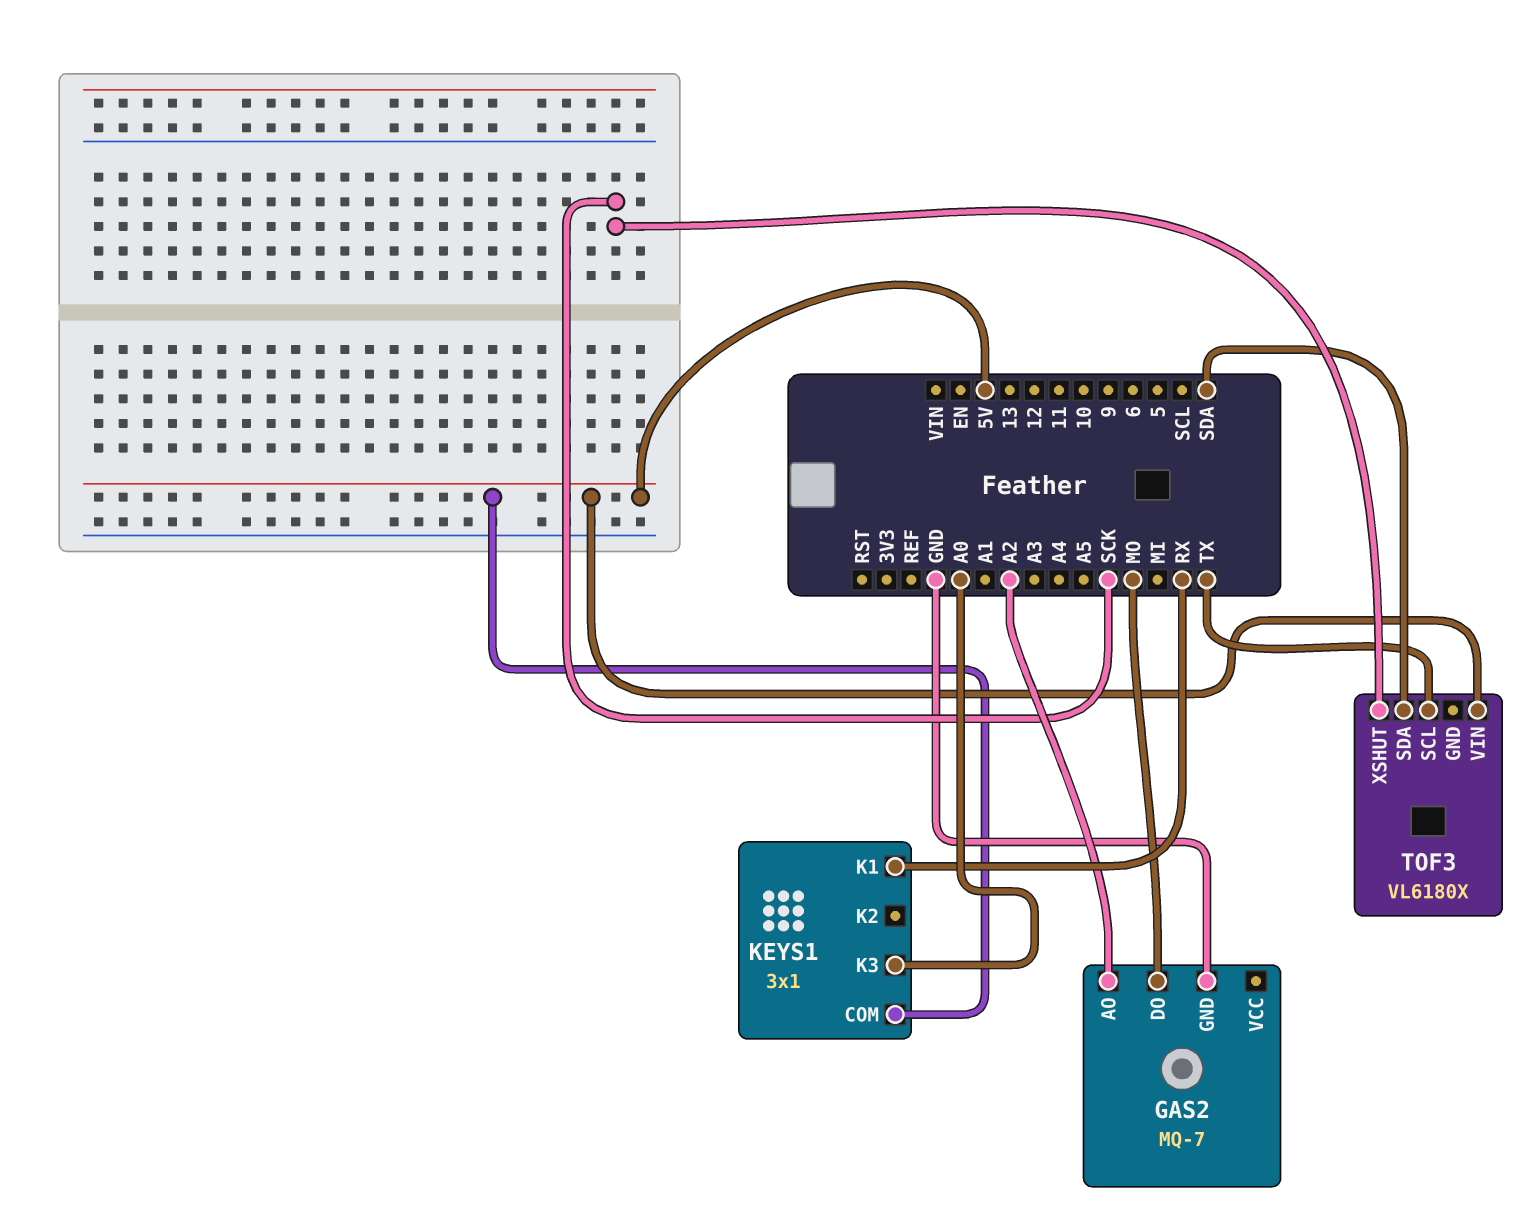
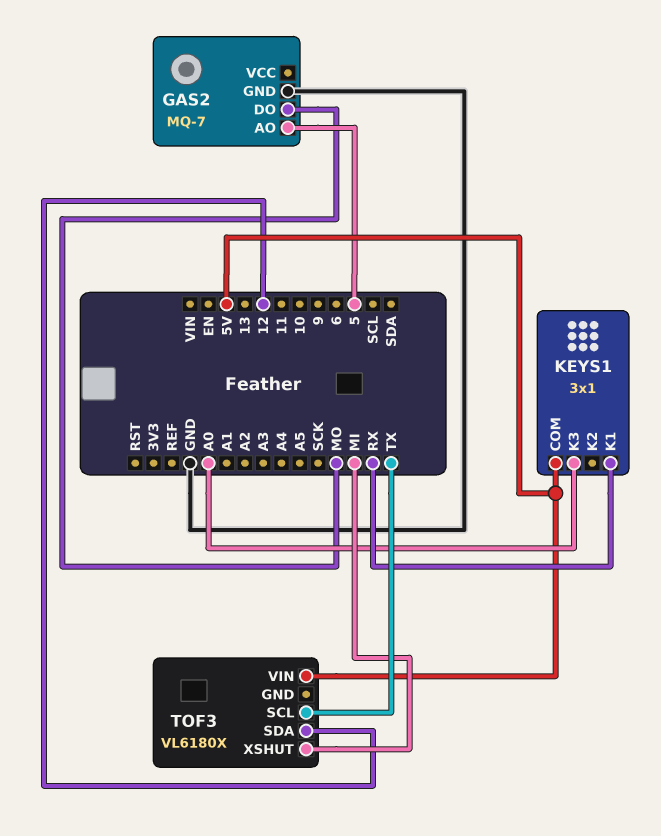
GAS2 pin AO: A2 -> 5
TOF3 pin SDA: SDA -> 12
TOF3 pin XSHUT: SCK -> MI

